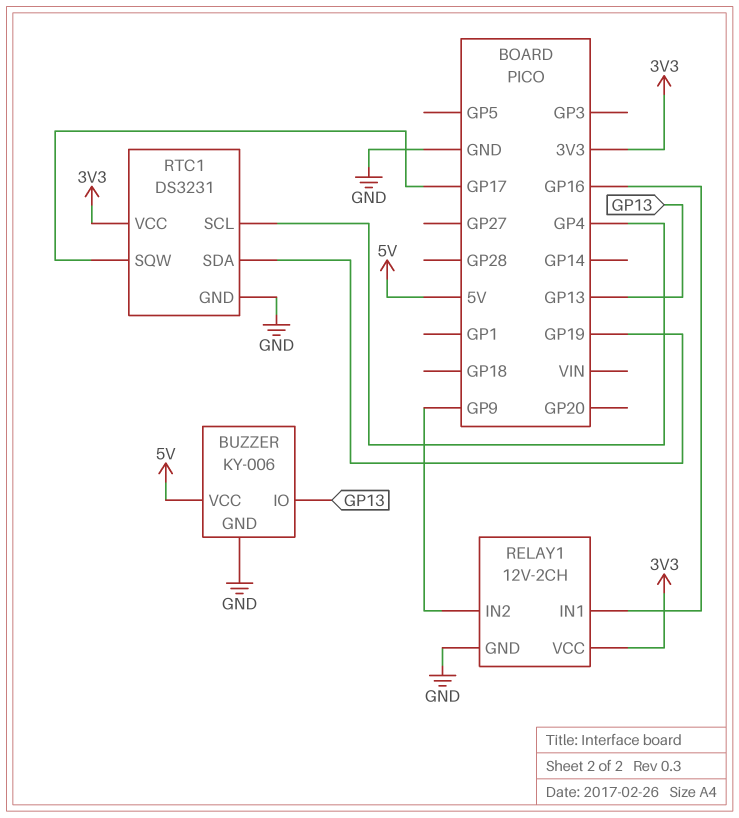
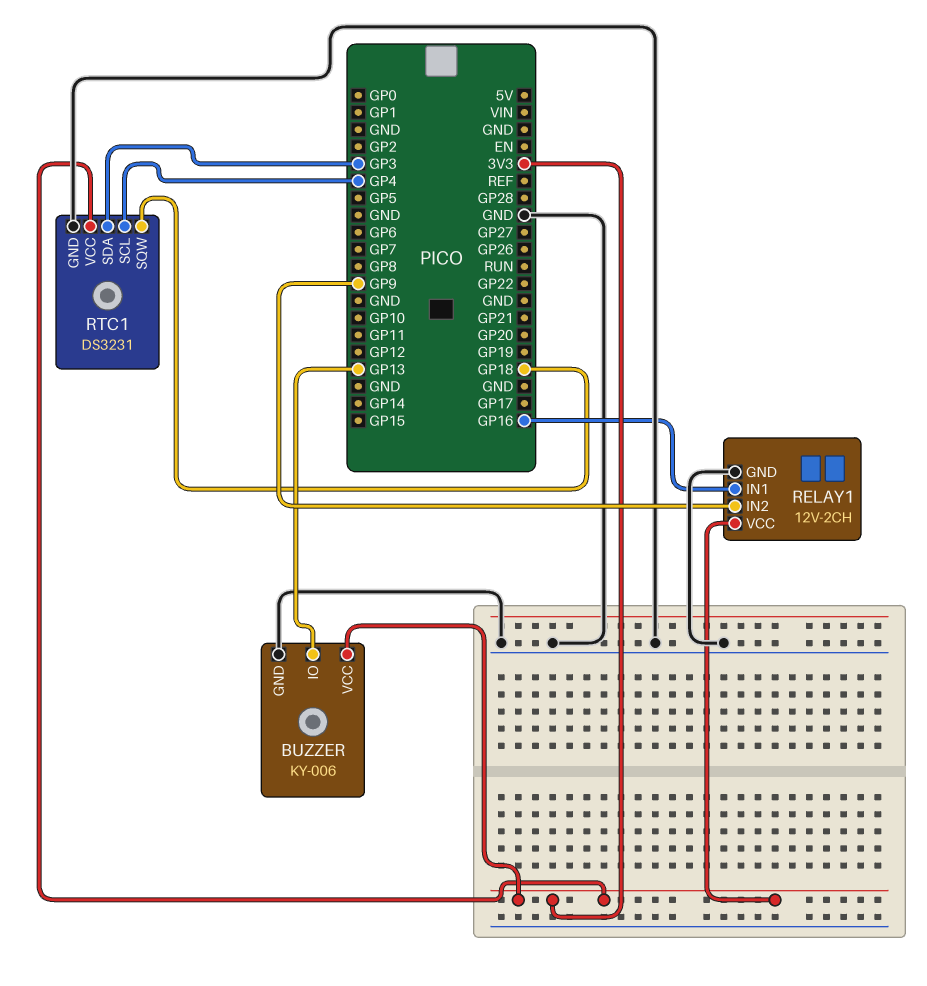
BUZZER pin VCC: 5V -> 3V3
RTC1 pin SDA: GP19 -> GP3
RTC1 pin SQW: GP17 -> GP18

